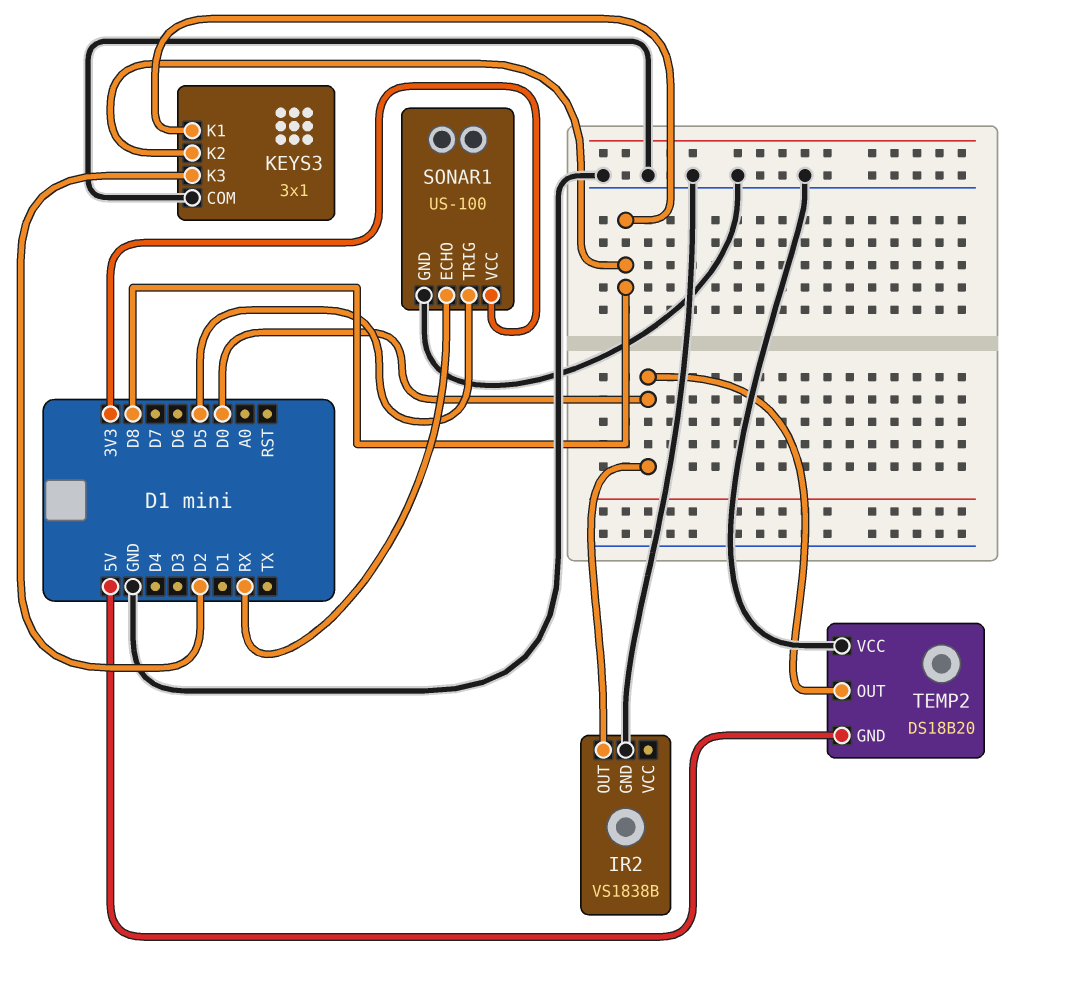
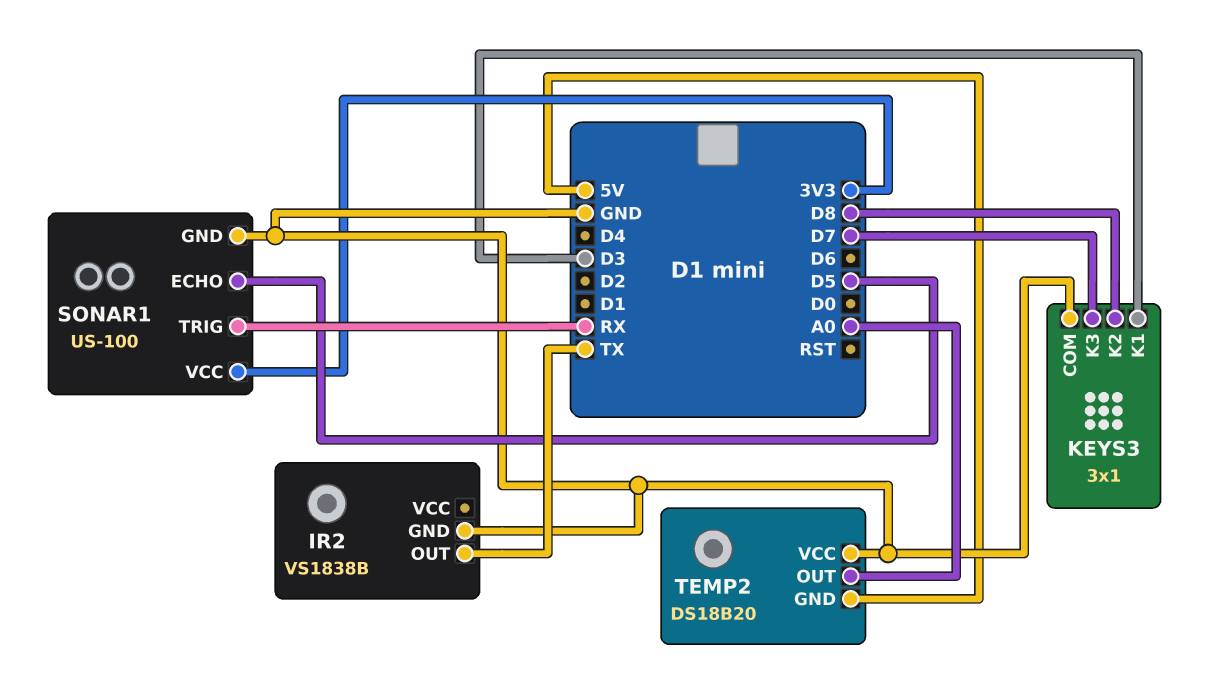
IR2 pin OUT: D0 -> TX
KEYS3 pin K1: D8 -> D3
KEYS3 pin K3: D2 -> D7
SONAR1 pin ECHO: RX -> D5
SONAR1 pin TRIG: D5 -> RX
TEMP2 pin OUT: D0 -> A0

